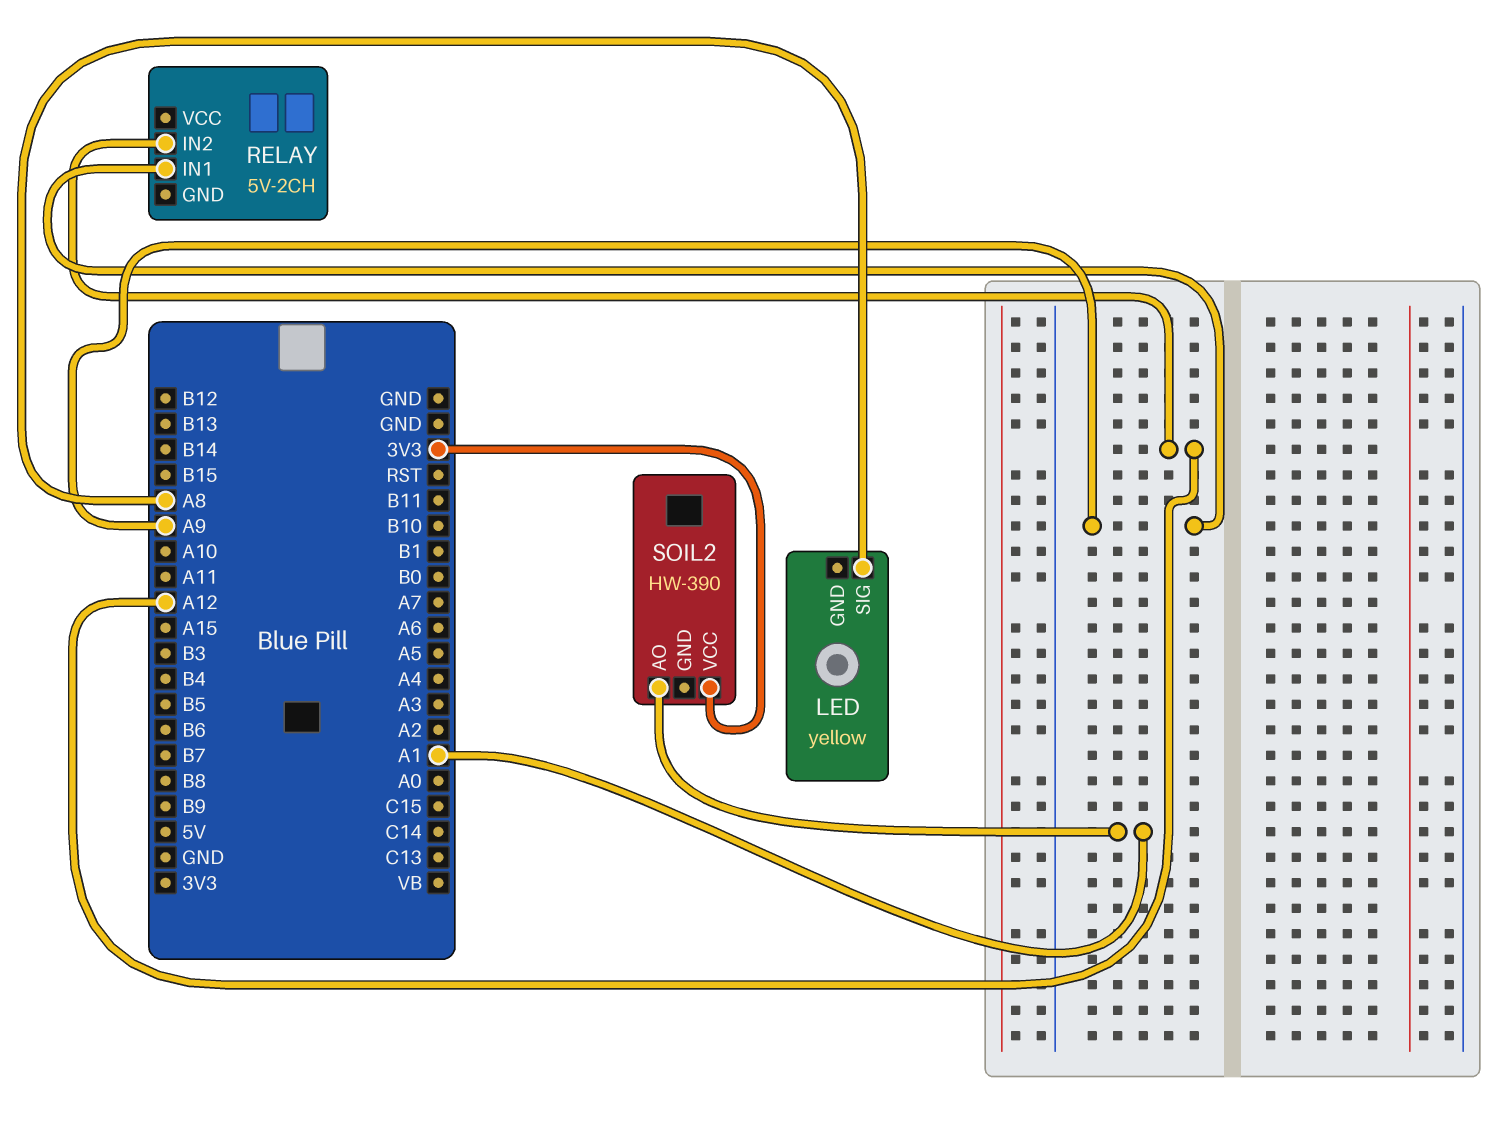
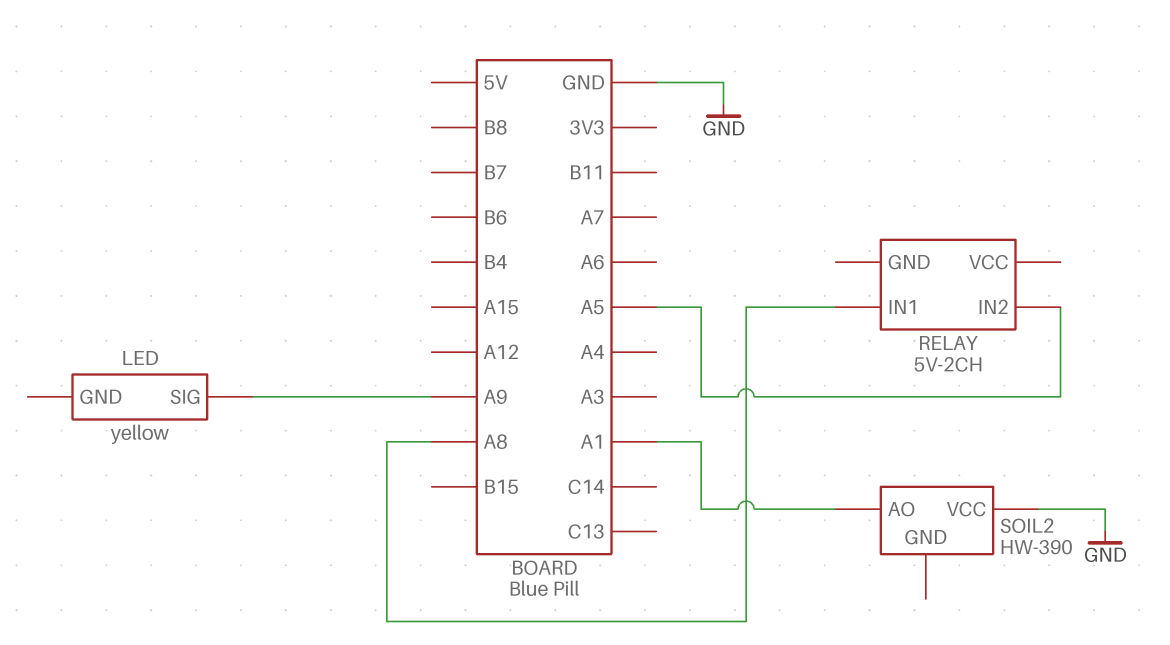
LED pin SIG: A8 -> A9
RELAY pin IN1: A9 -> A8
RELAY pin IN2: A12 -> A5
SOIL2 pin VCC: 3V3 -> GND

